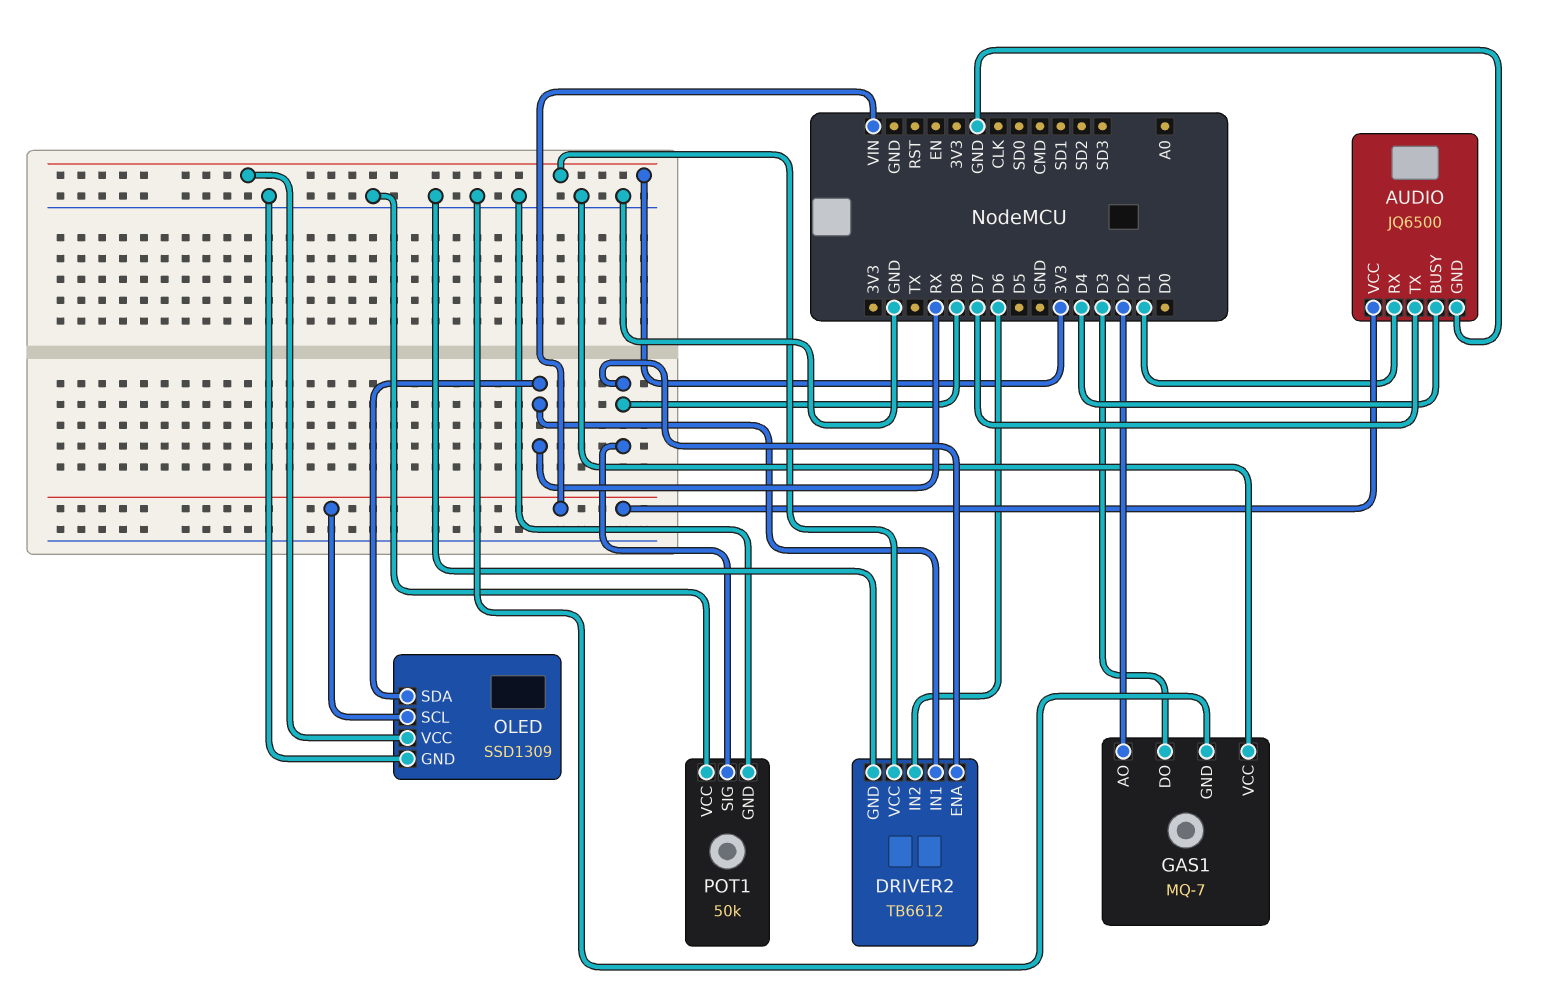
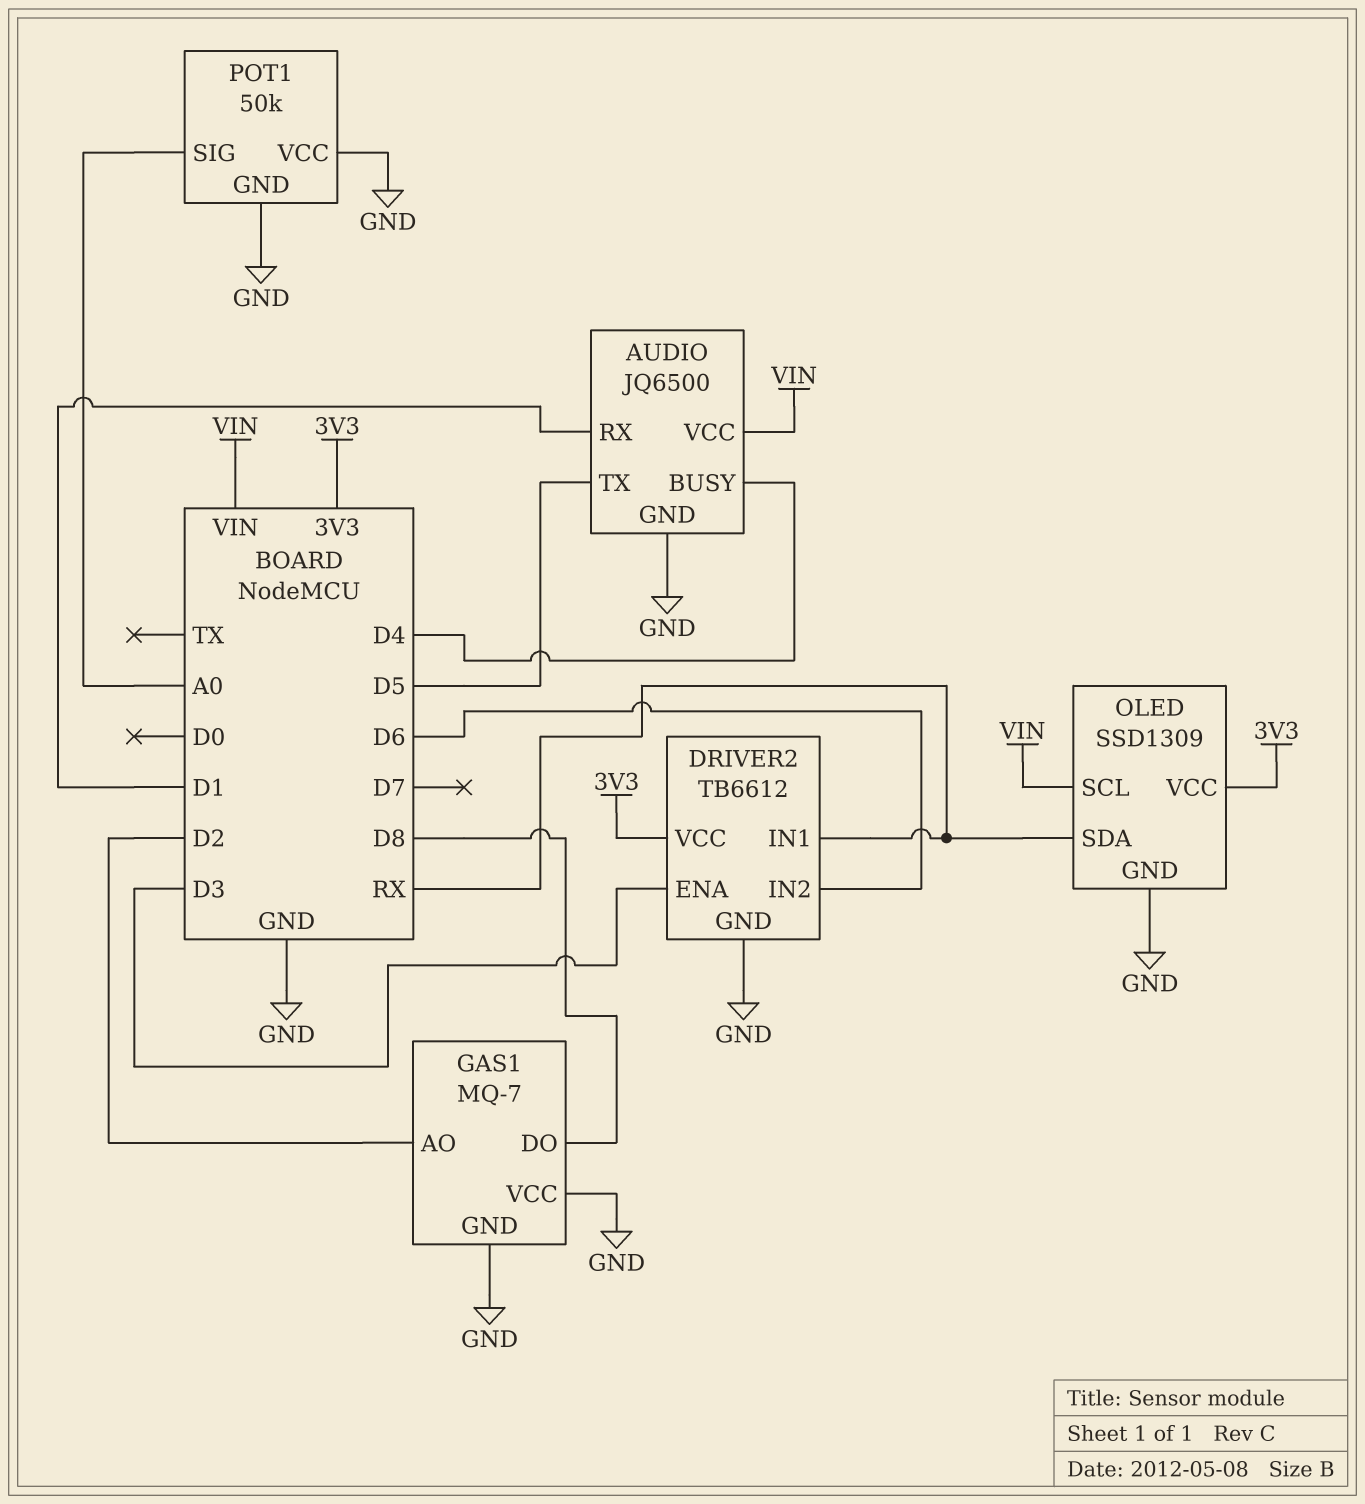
AUDIO pin TX: D7 -> D5
DRIVER2 pin ENA: D8 -> D3
GAS1 pin DO: D3 -> D8
POT1 pin SIG: D8 -> A0

